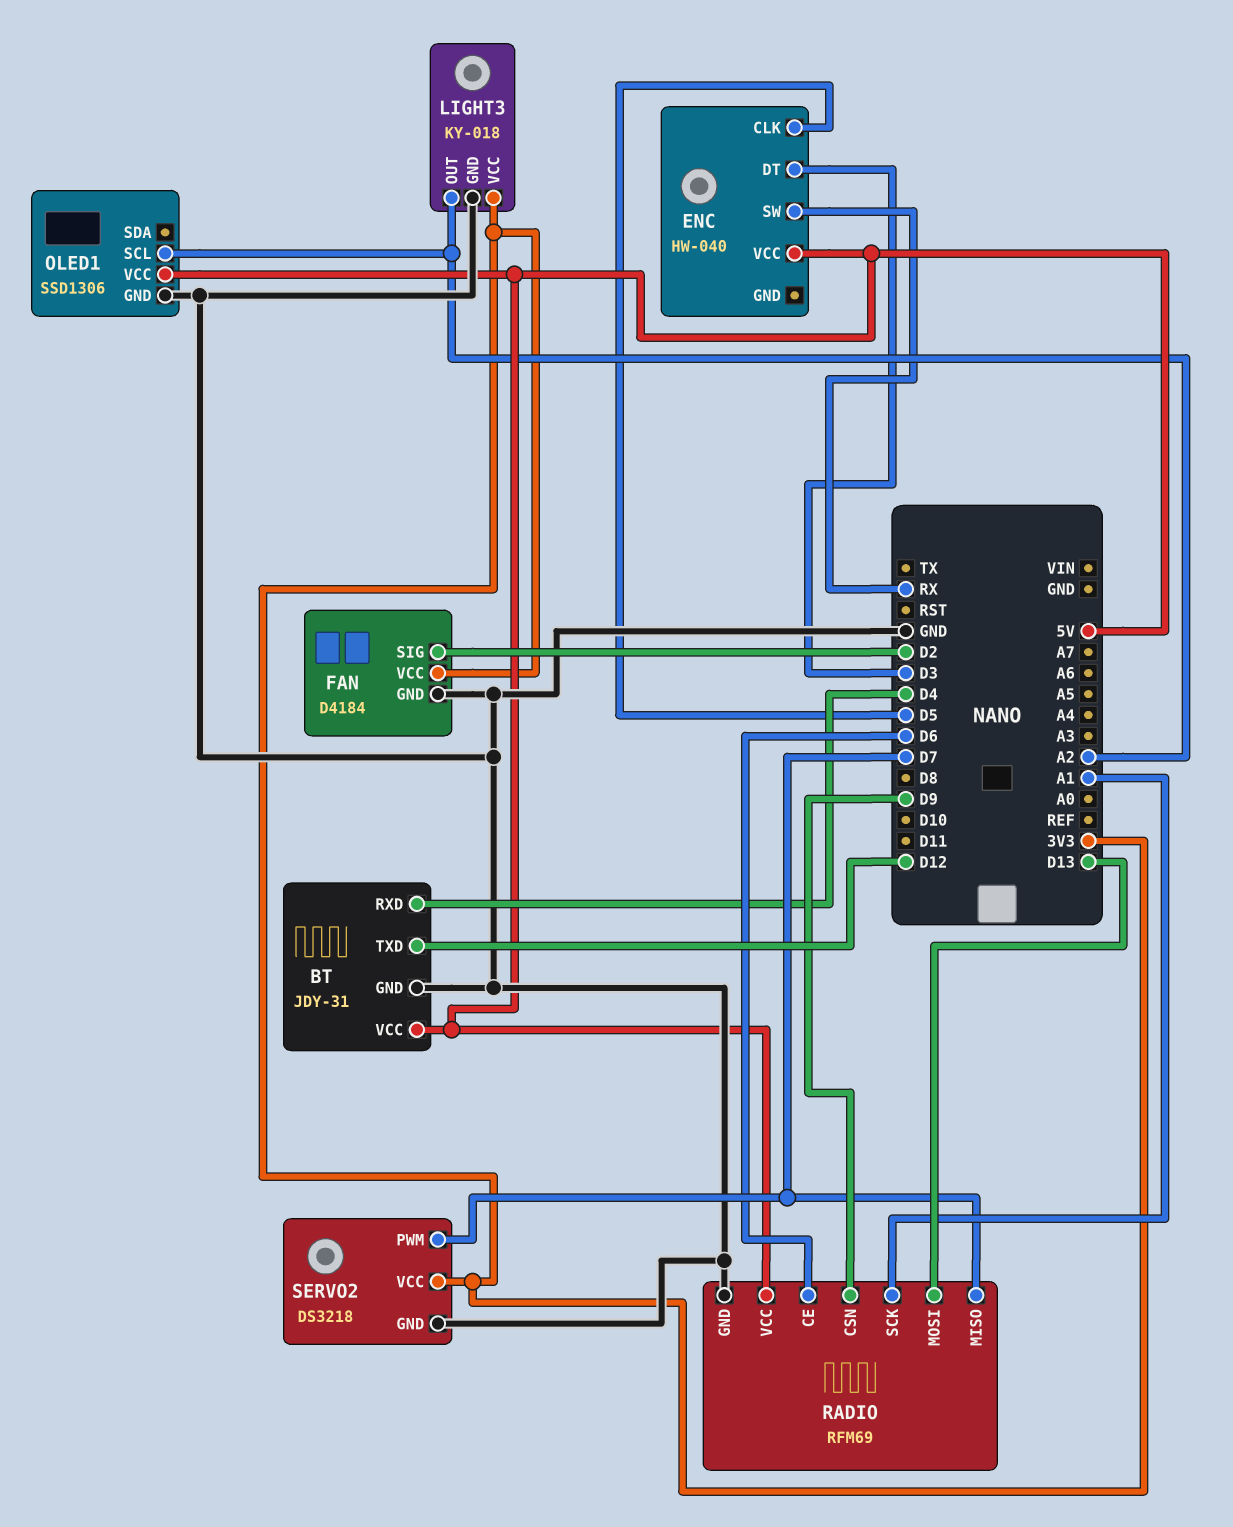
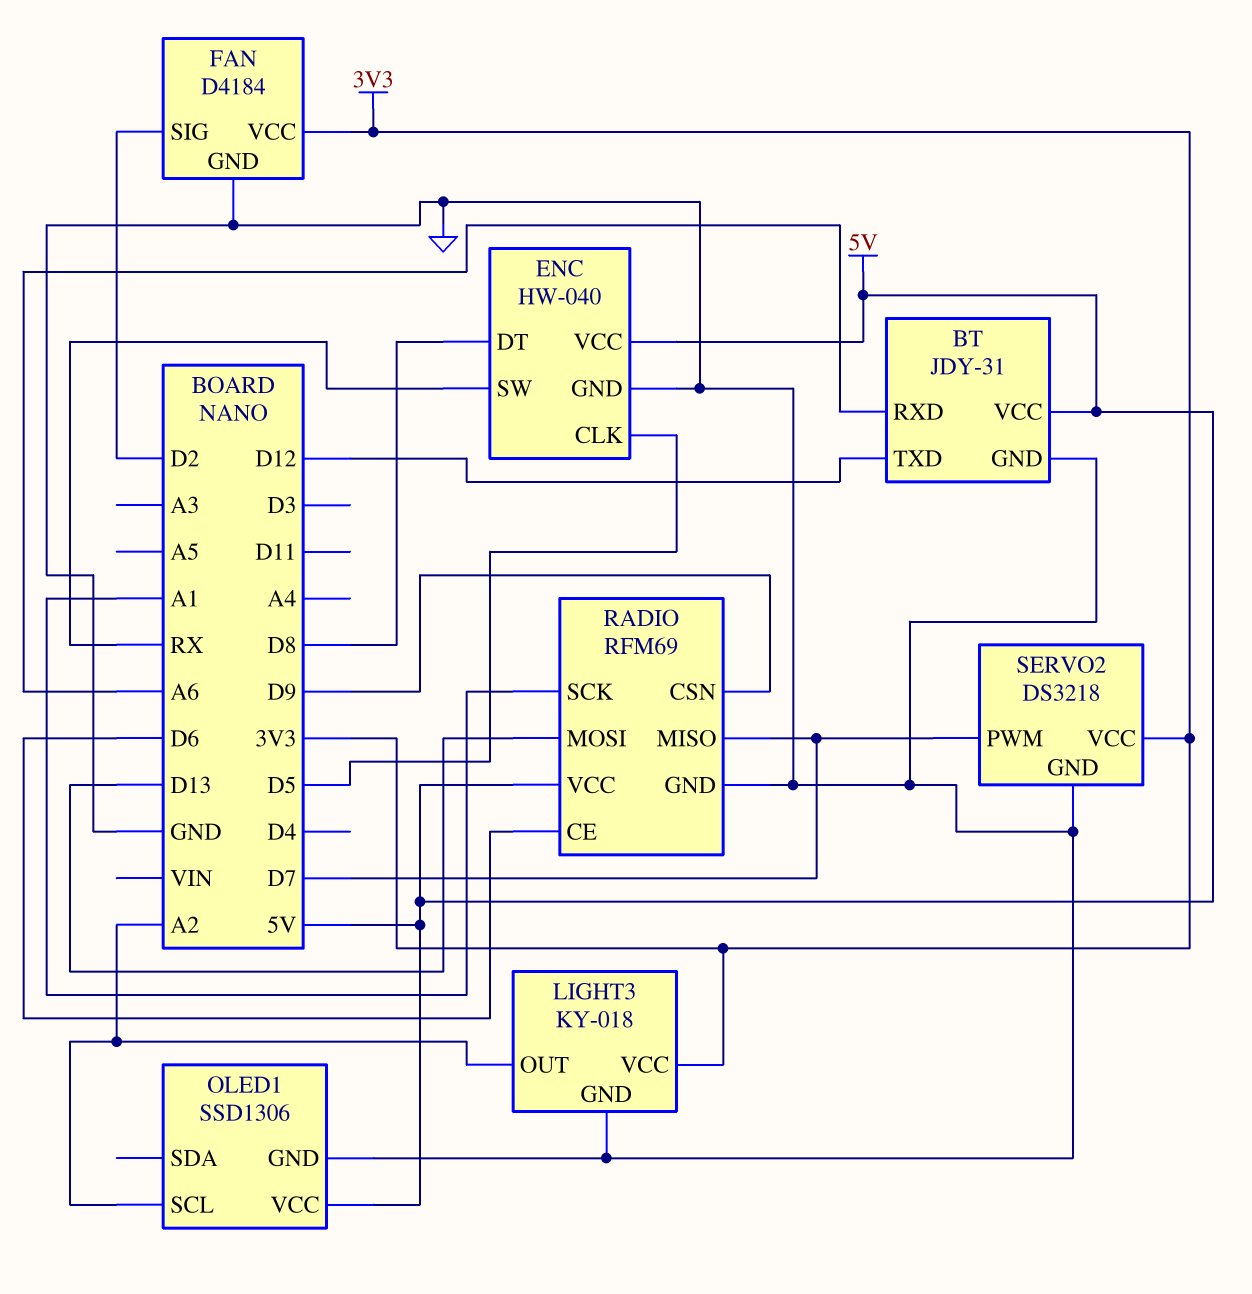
BT pin RXD: D4 -> A6
ENC pin DT: D3 -> D8
ENC pin GND: none -> GND

